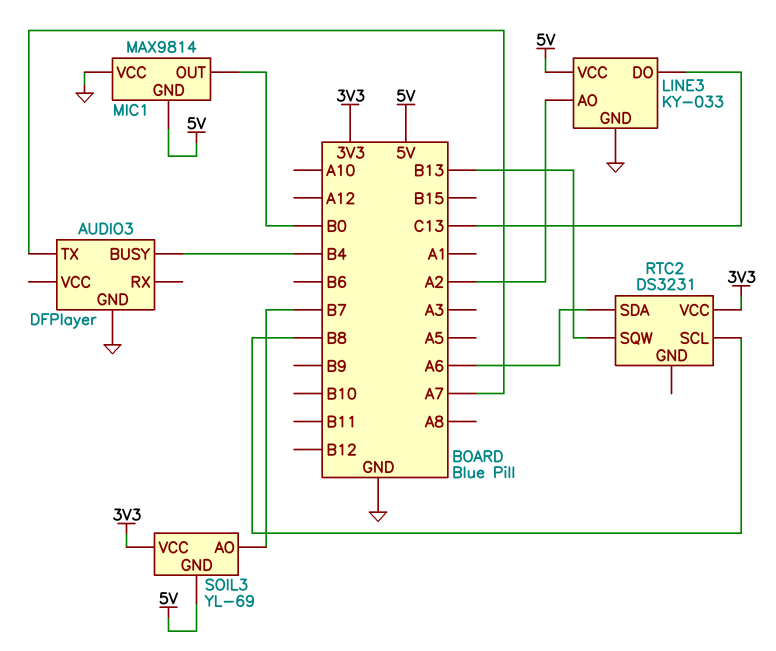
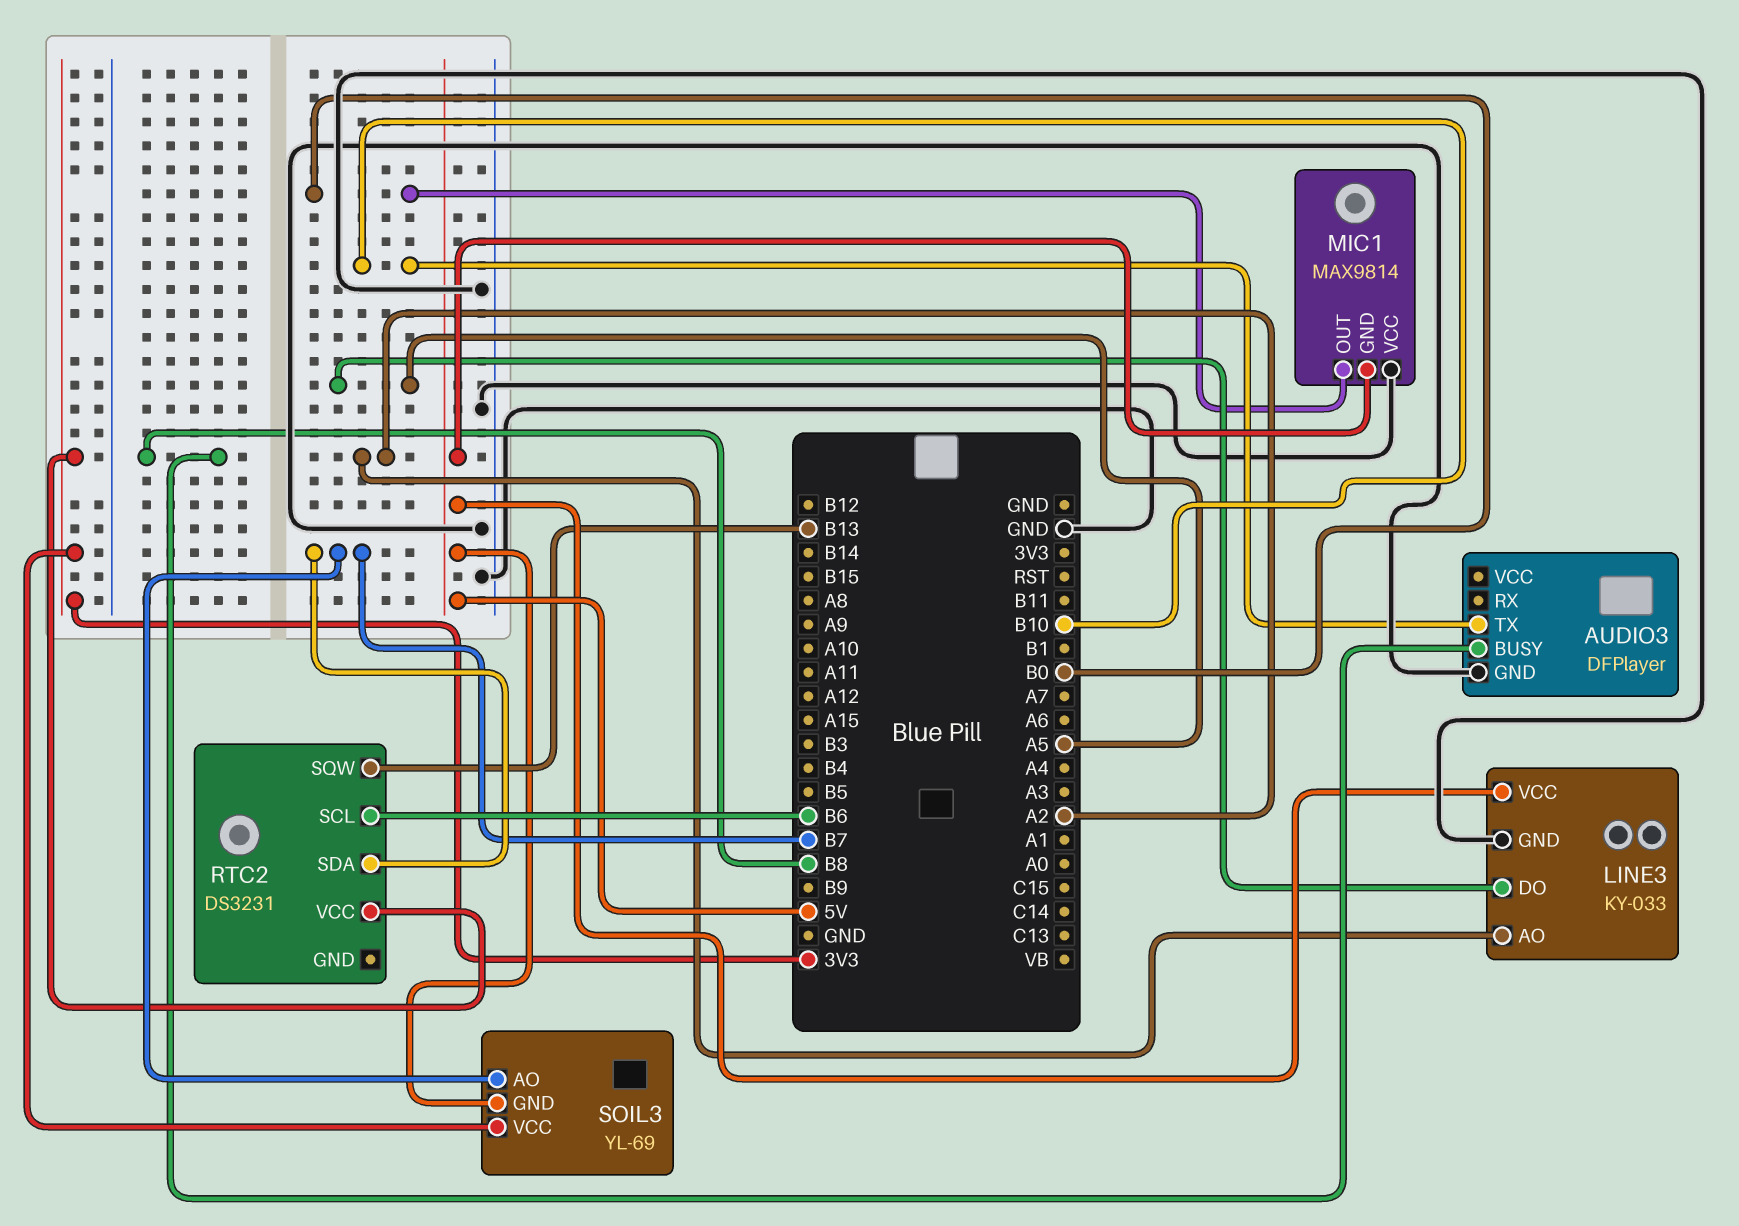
AUDIO3 pin BUSY: B4 -> B8
AUDIO3 pin TX: A7 -> B10
LINE3 pin DO: C13 -> A5
RTC2 pin SCL: B8 -> B6
RTC2 pin SDA: A6 -> B7

